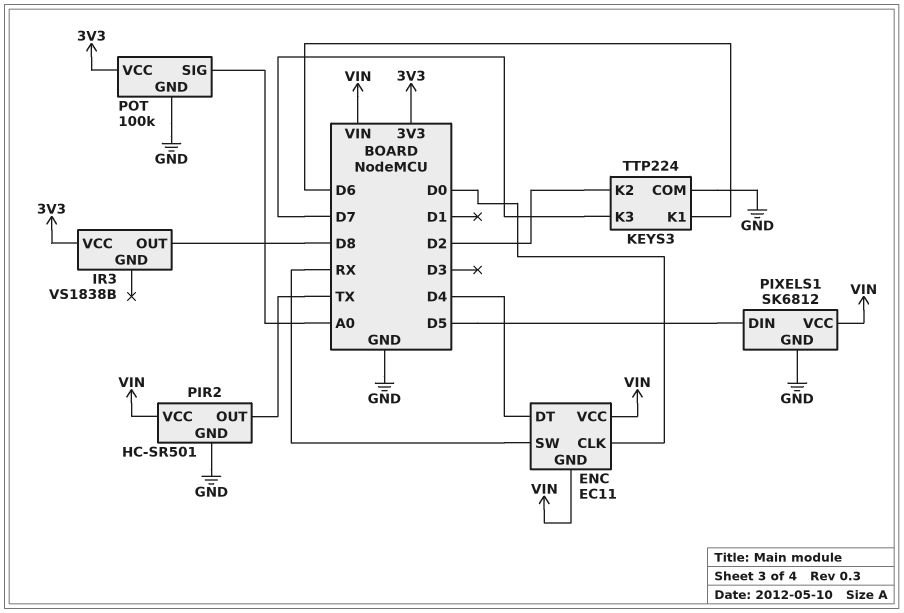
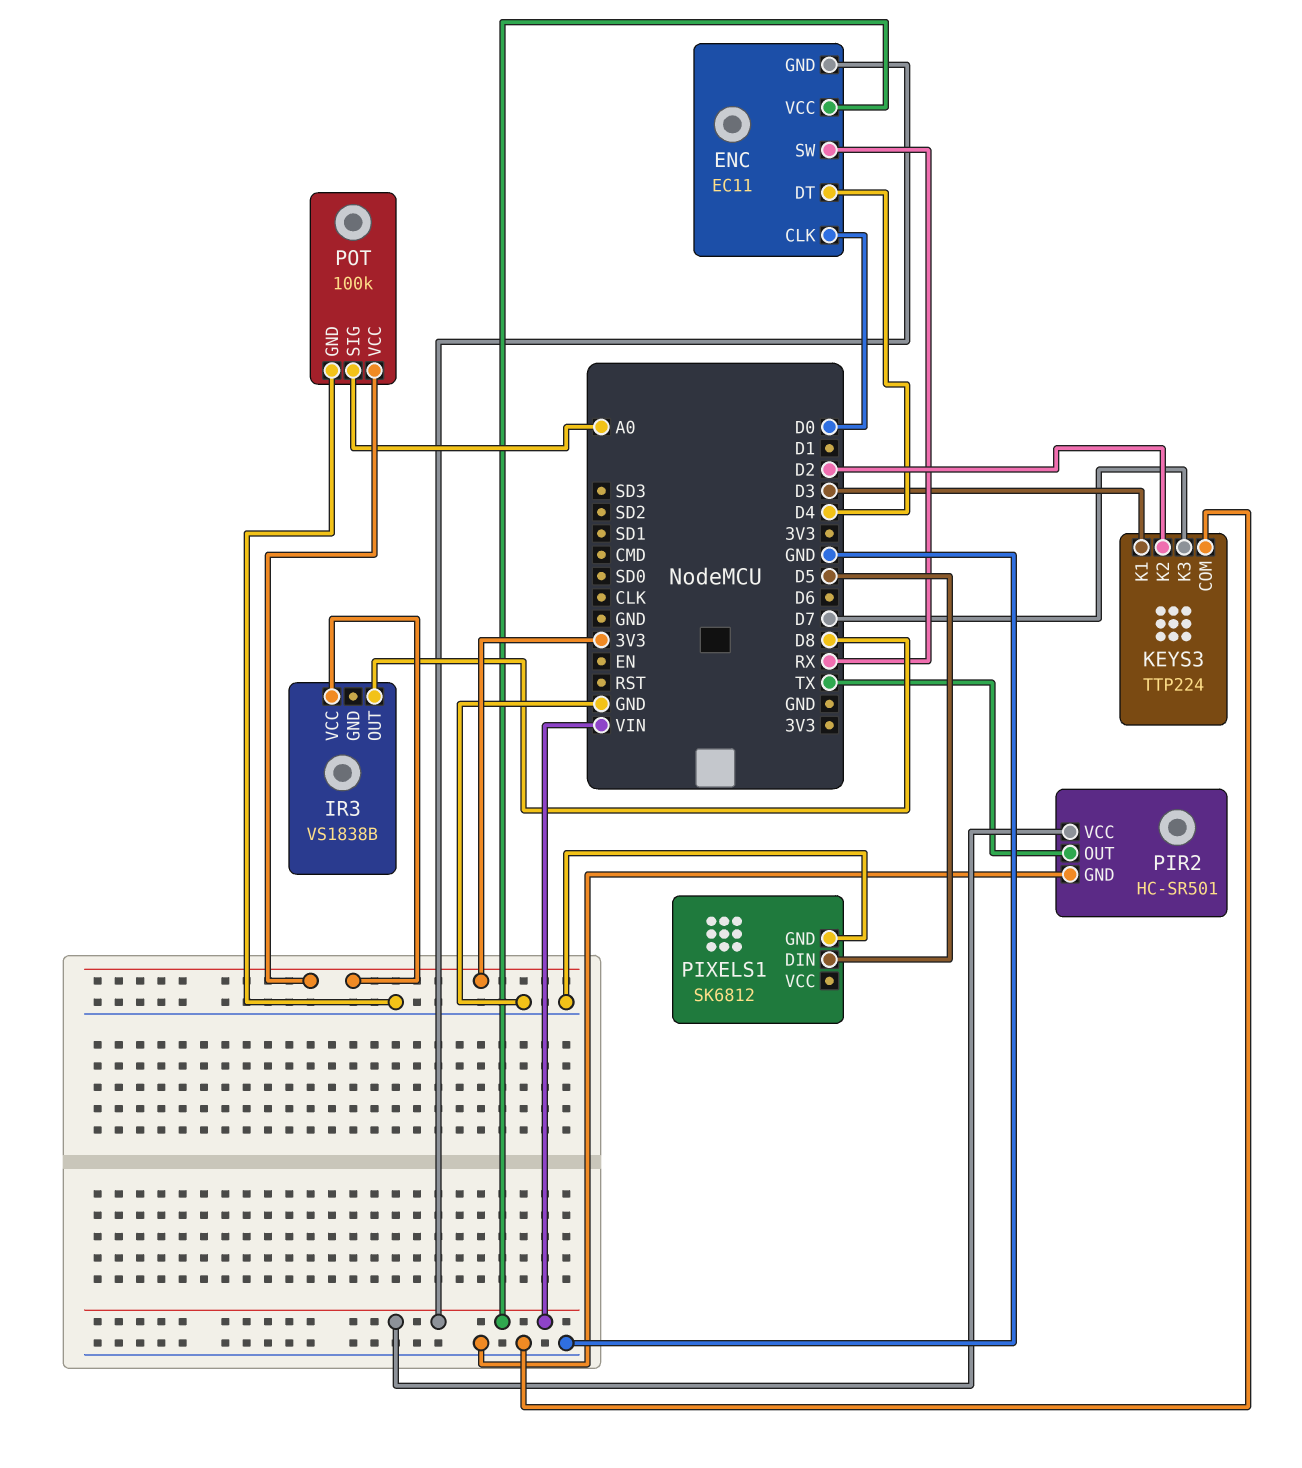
KEYS3 pin K1: D6 -> D3
PIXELS1 pin VCC: VIN -> none

